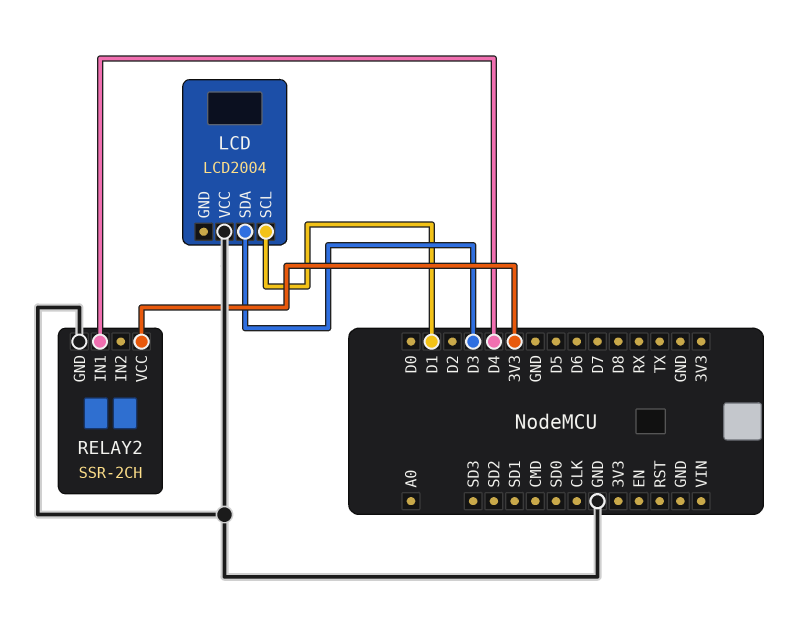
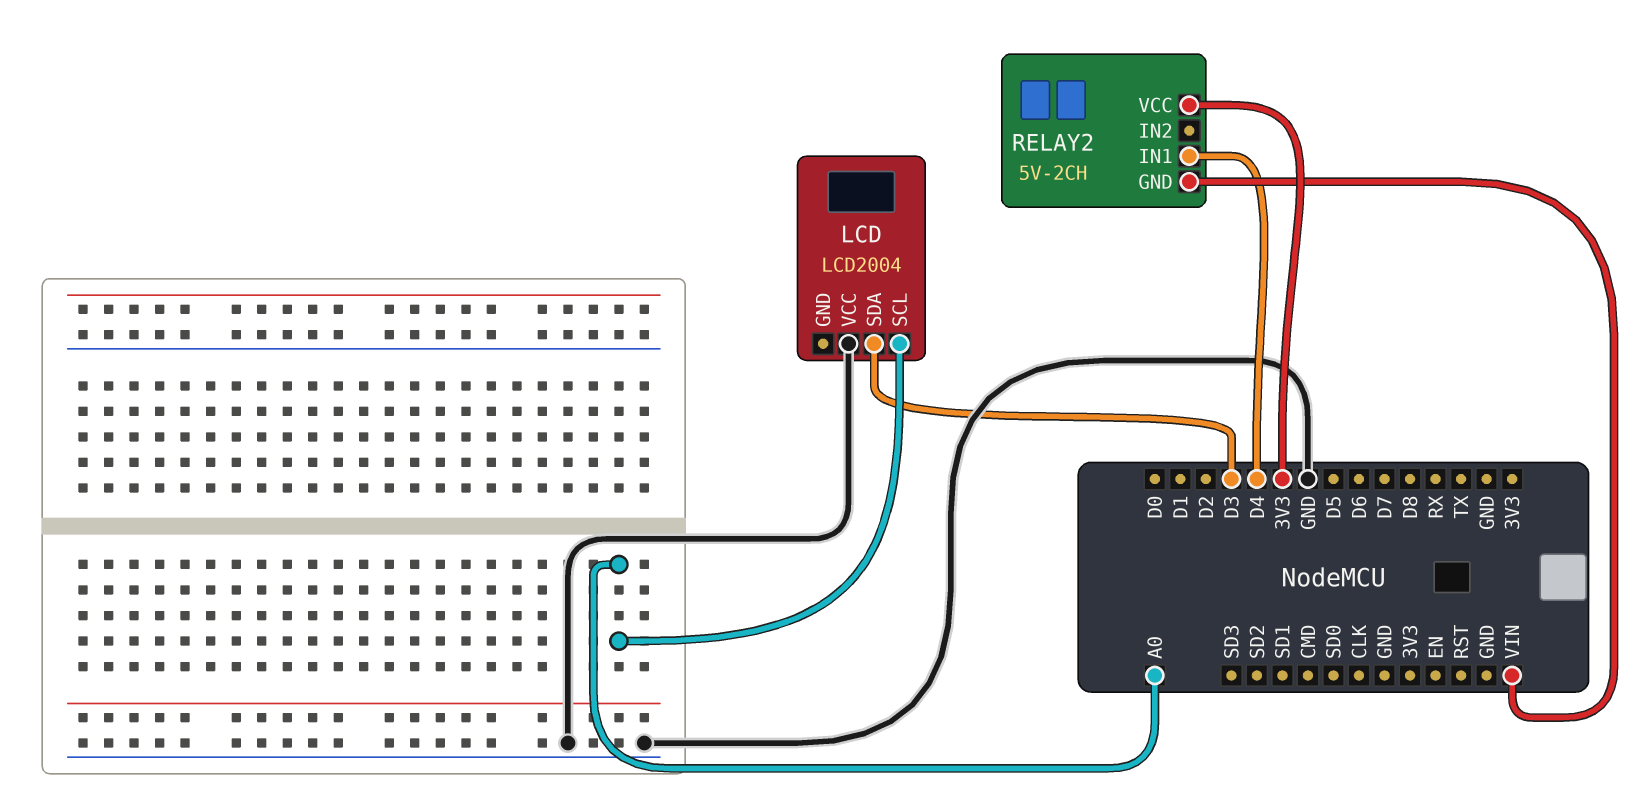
LCD pin SCL: D1 -> A0
RELAY2: SSR-2CH -> 5V-2CH
RELAY2 pin GND: GND -> VIN

